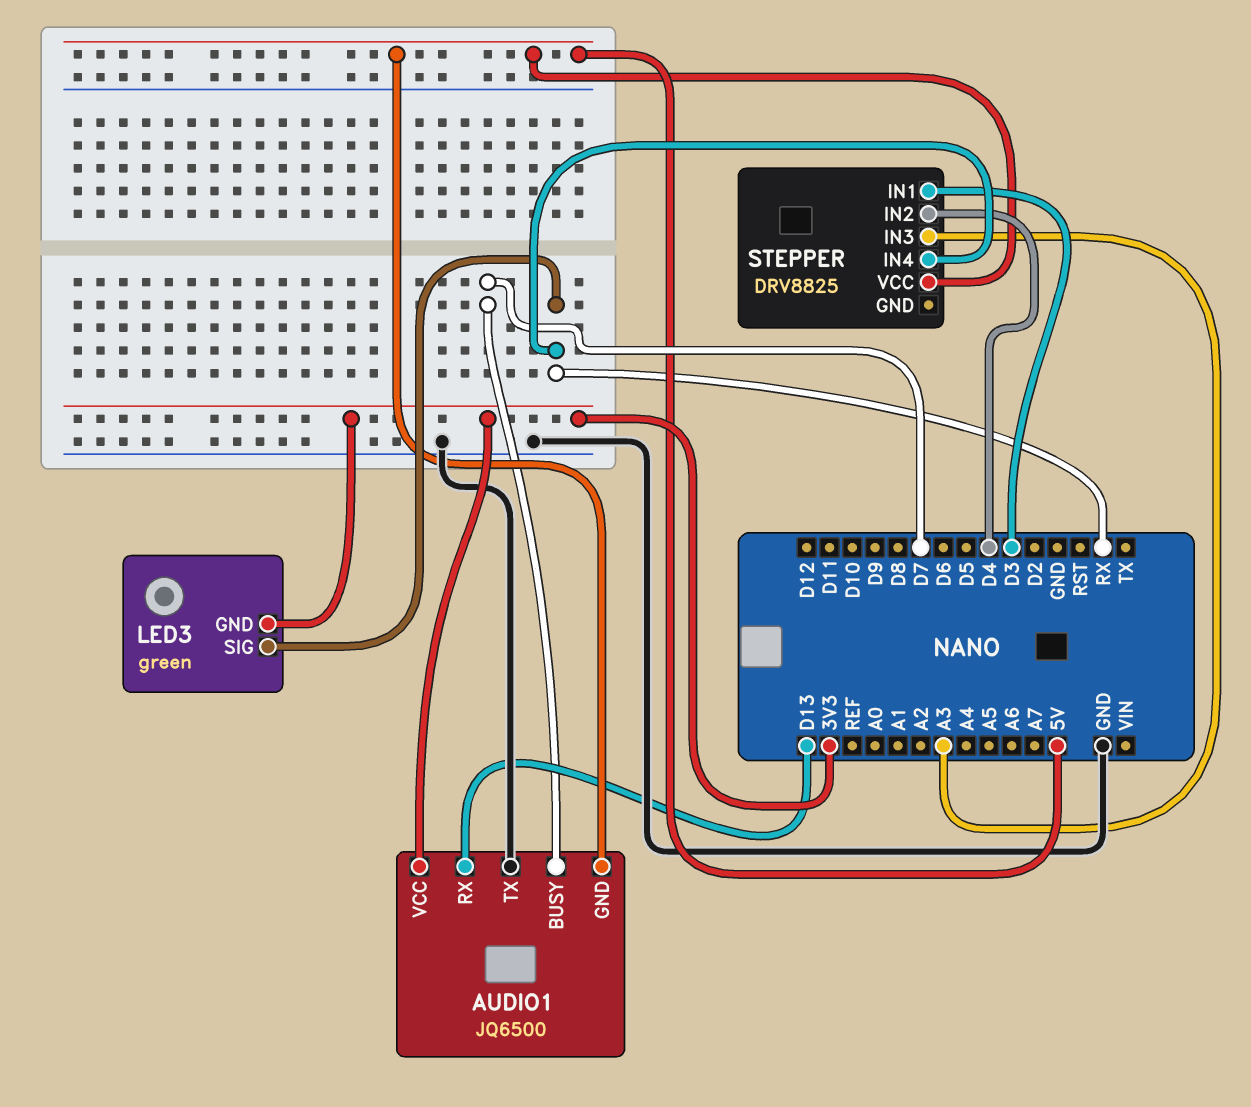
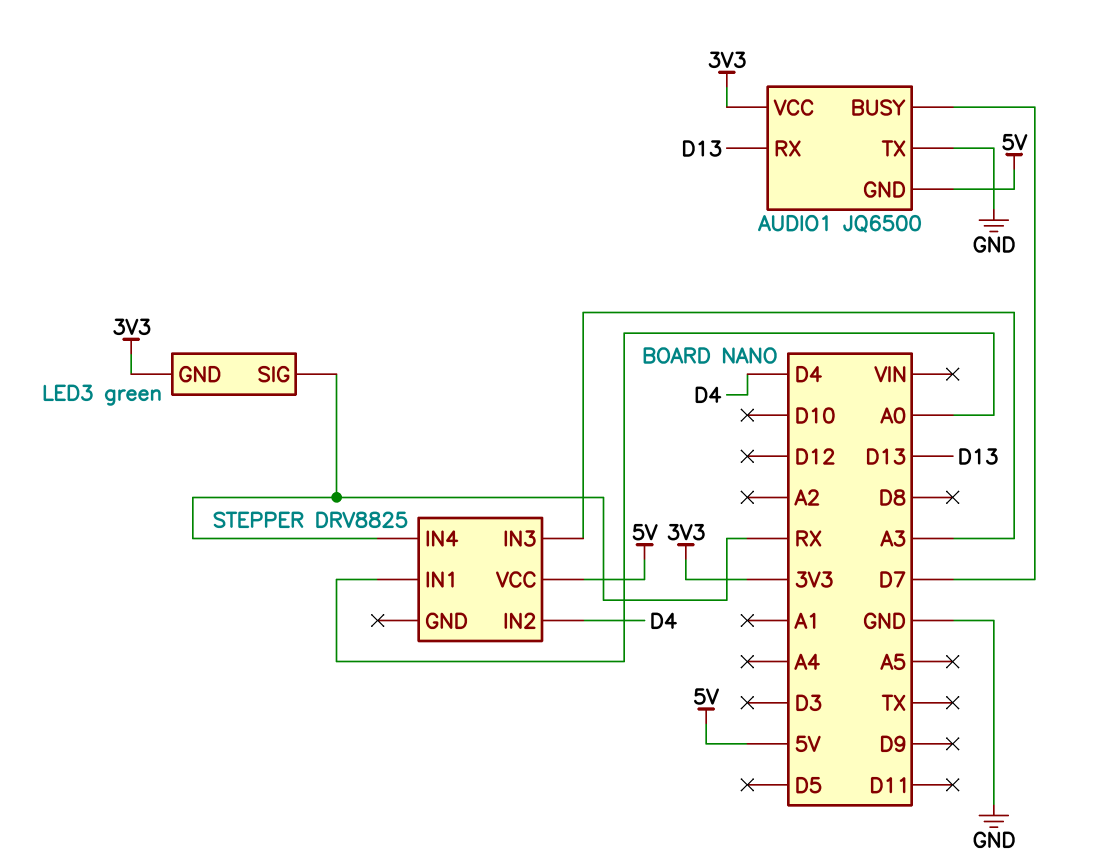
STEPPER pin IN1: D3 -> A0

